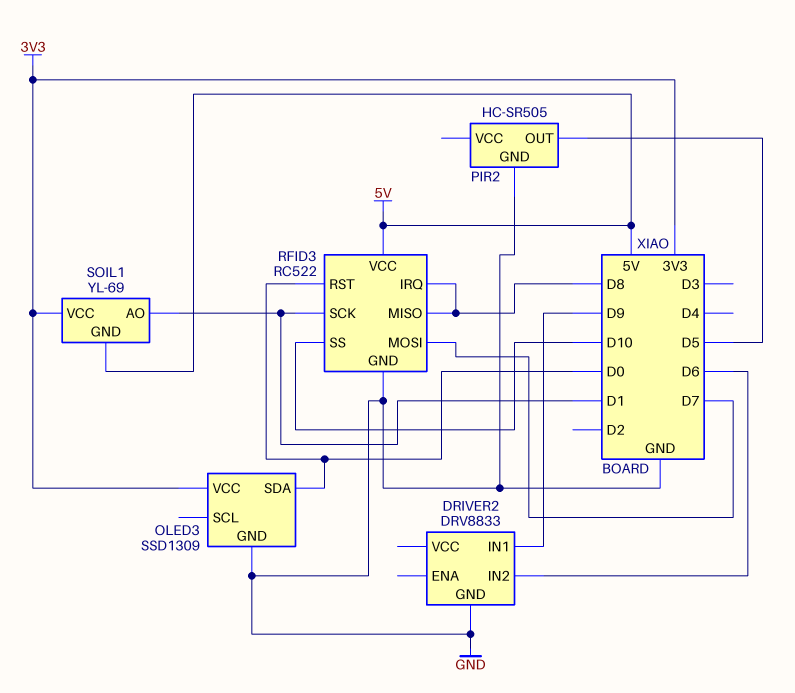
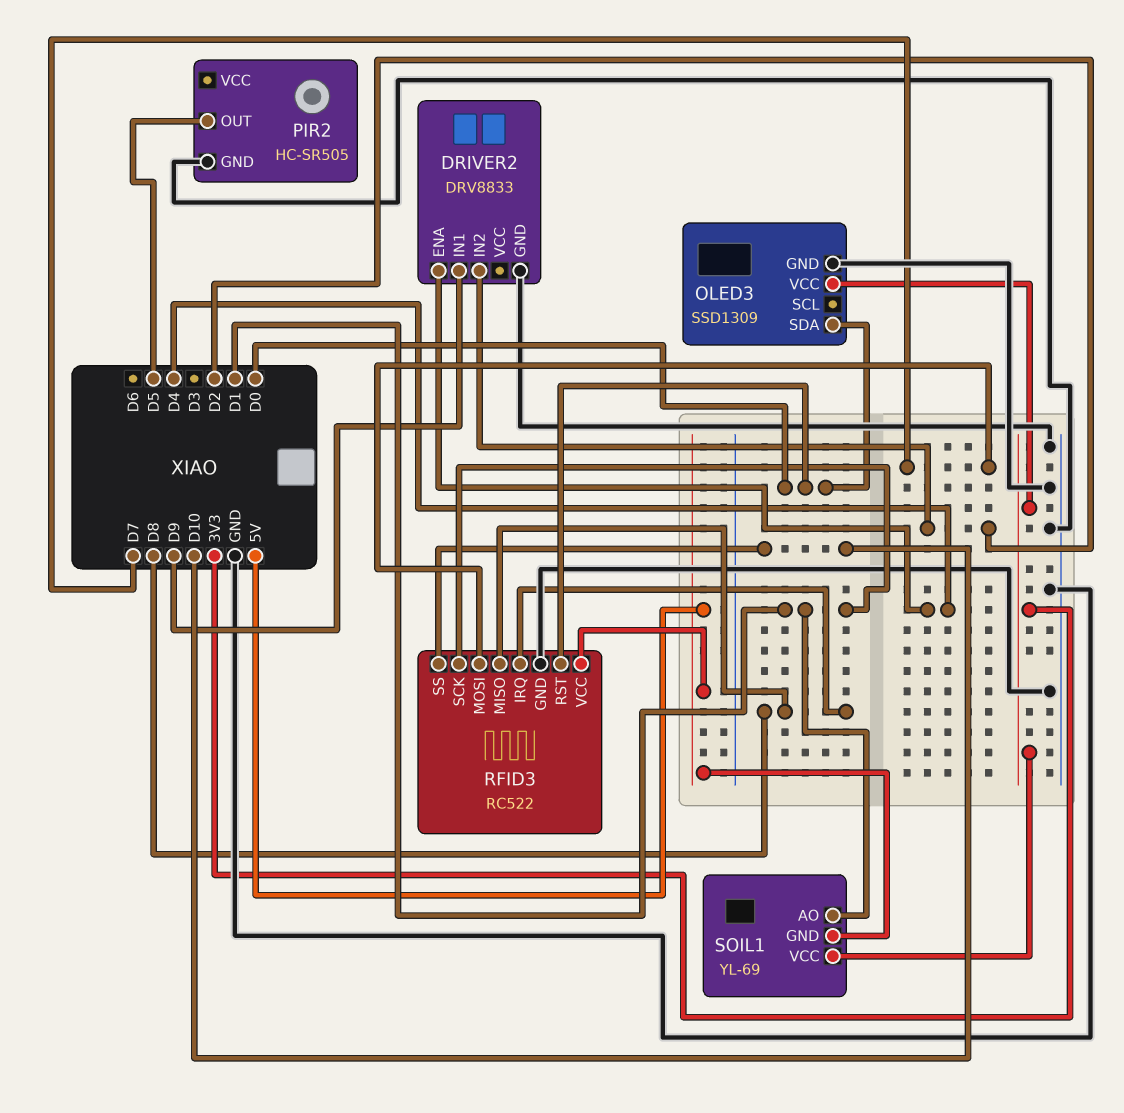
DRIVER2 pin ENA: none -> D4
DRIVER2 pin IN2: D6 -> D2

